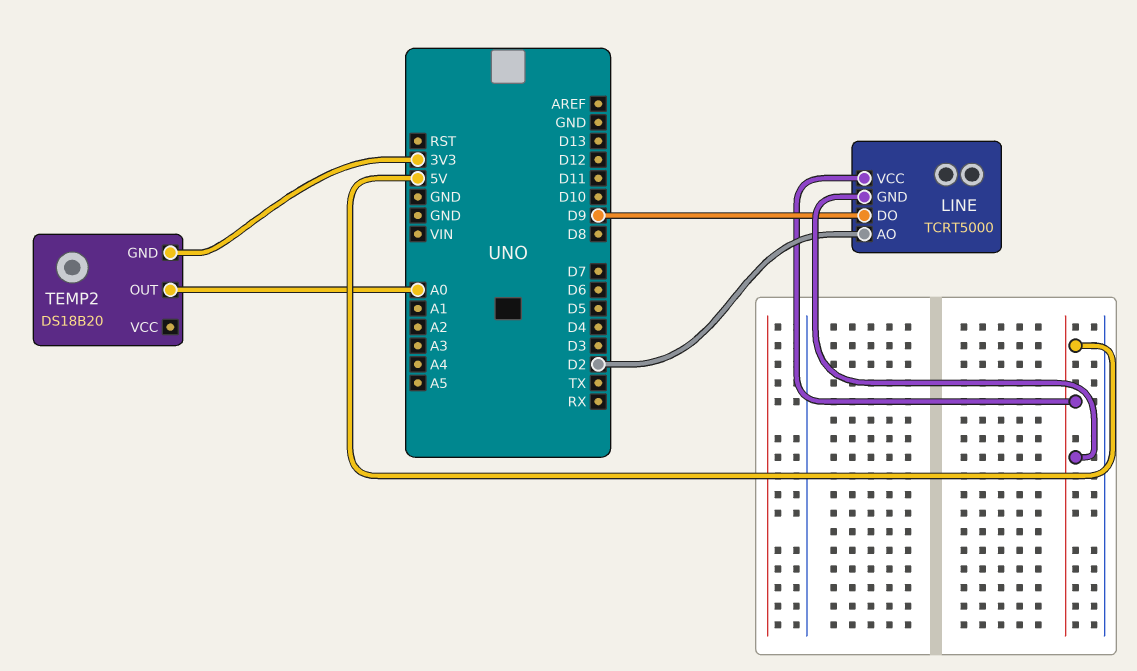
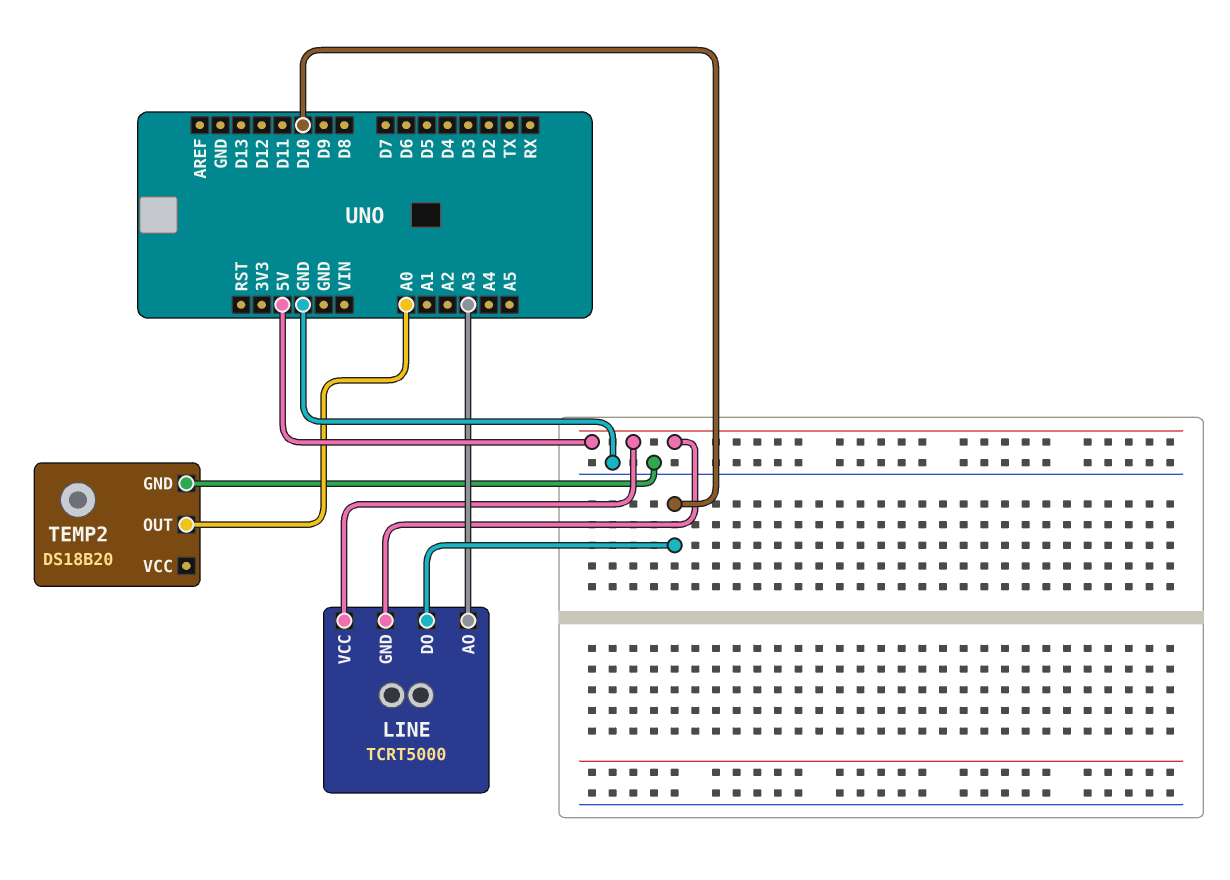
LINE pin AO: D2 -> A3
LINE pin DO: D9 -> D10
TEMP2 pin GND: 3V3 -> GND

